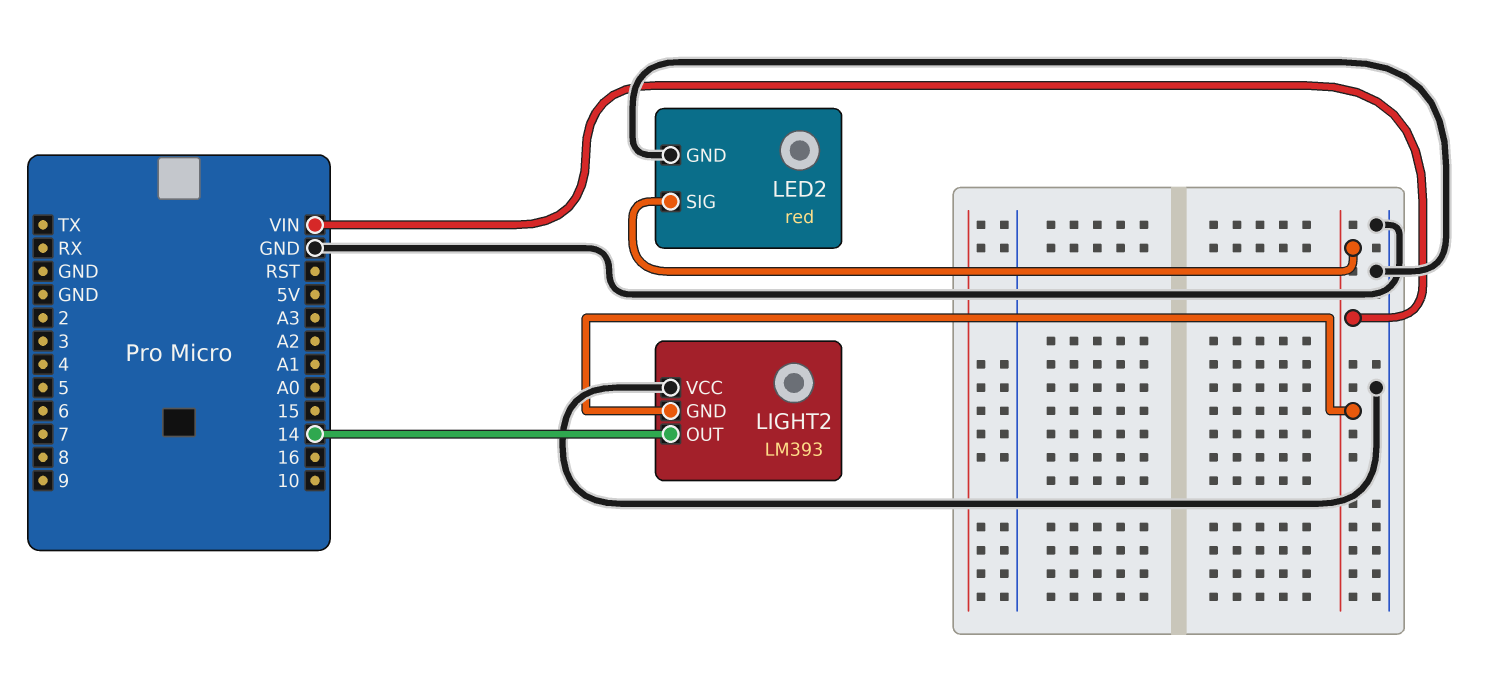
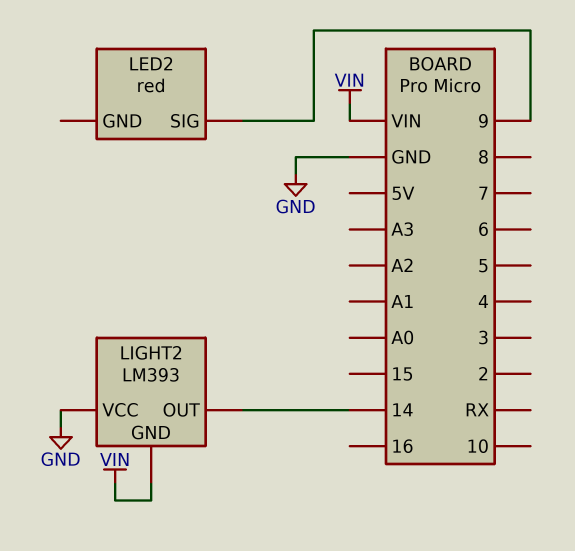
LED2 pin GND: GND -> none
LED2 pin SIG: VIN -> 9

